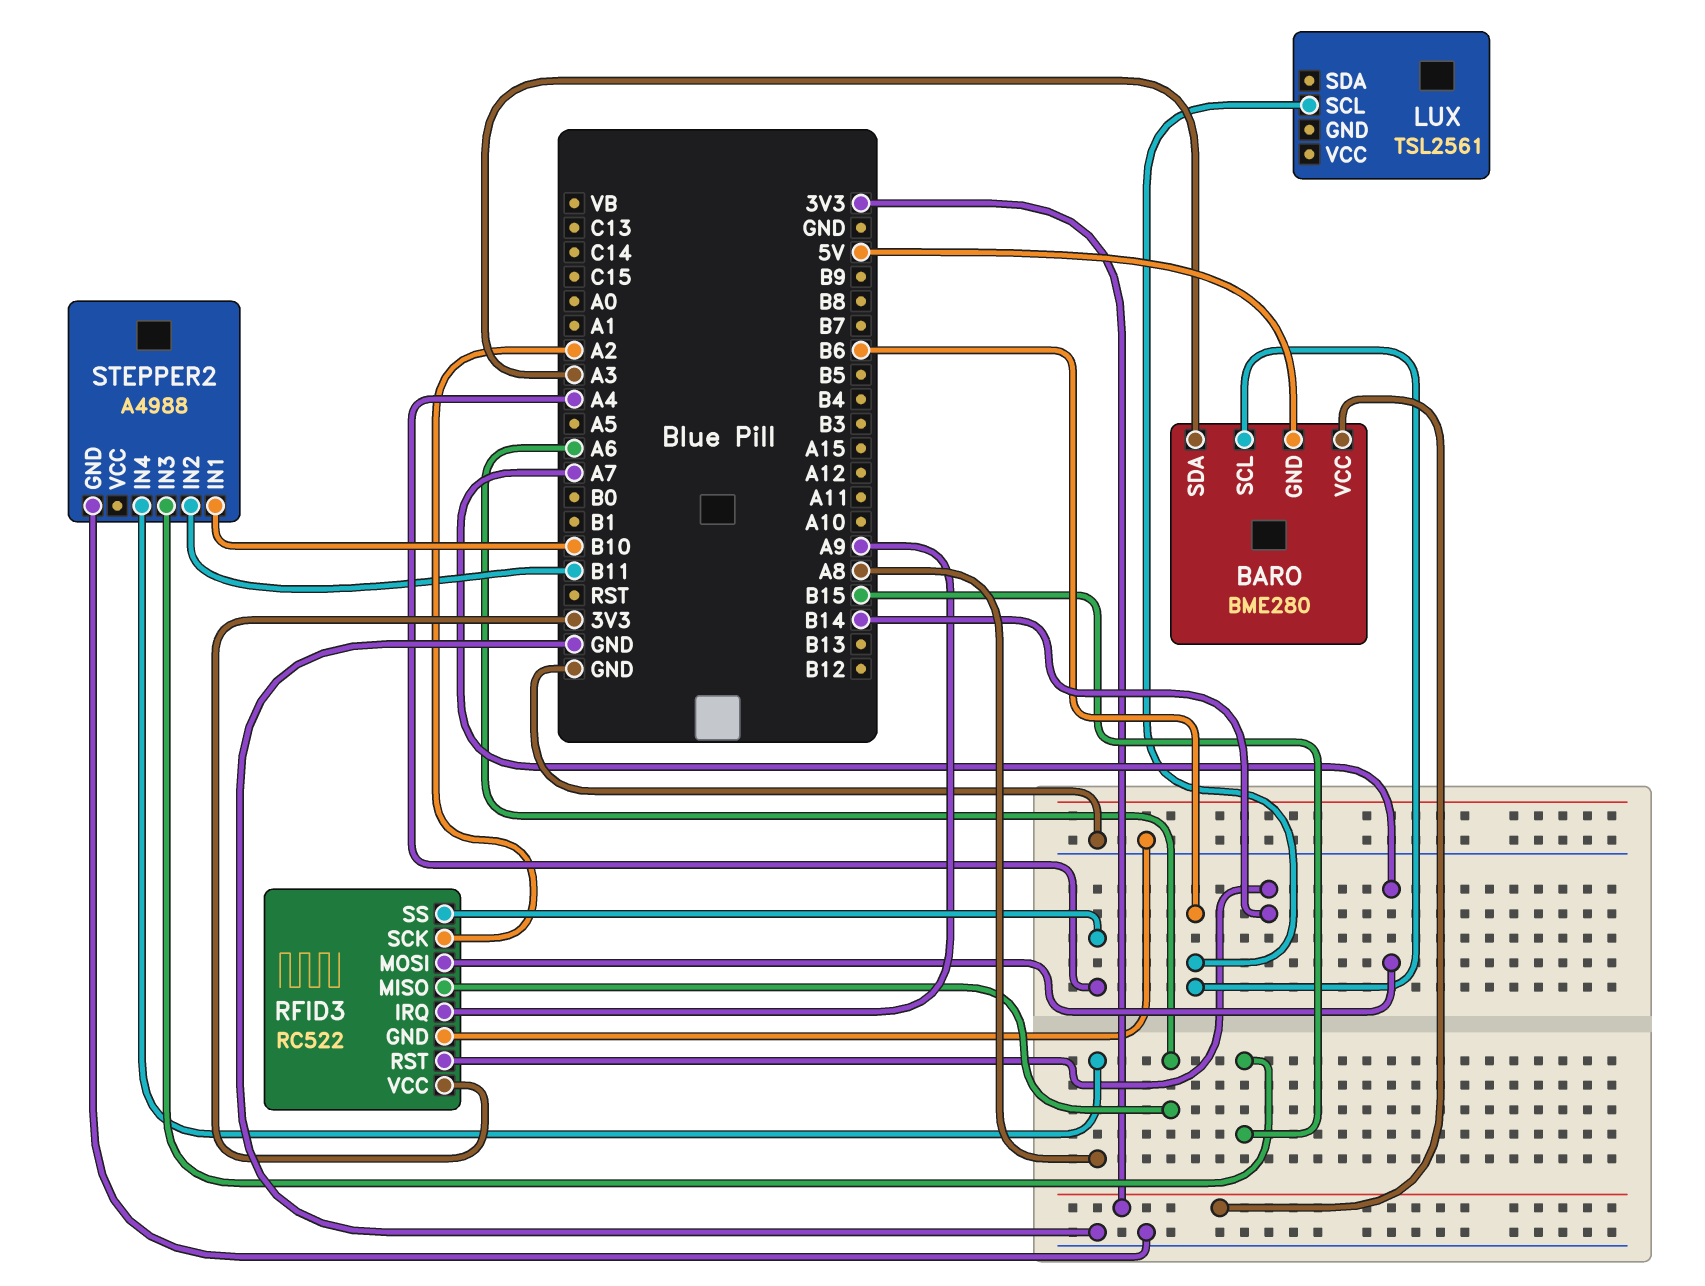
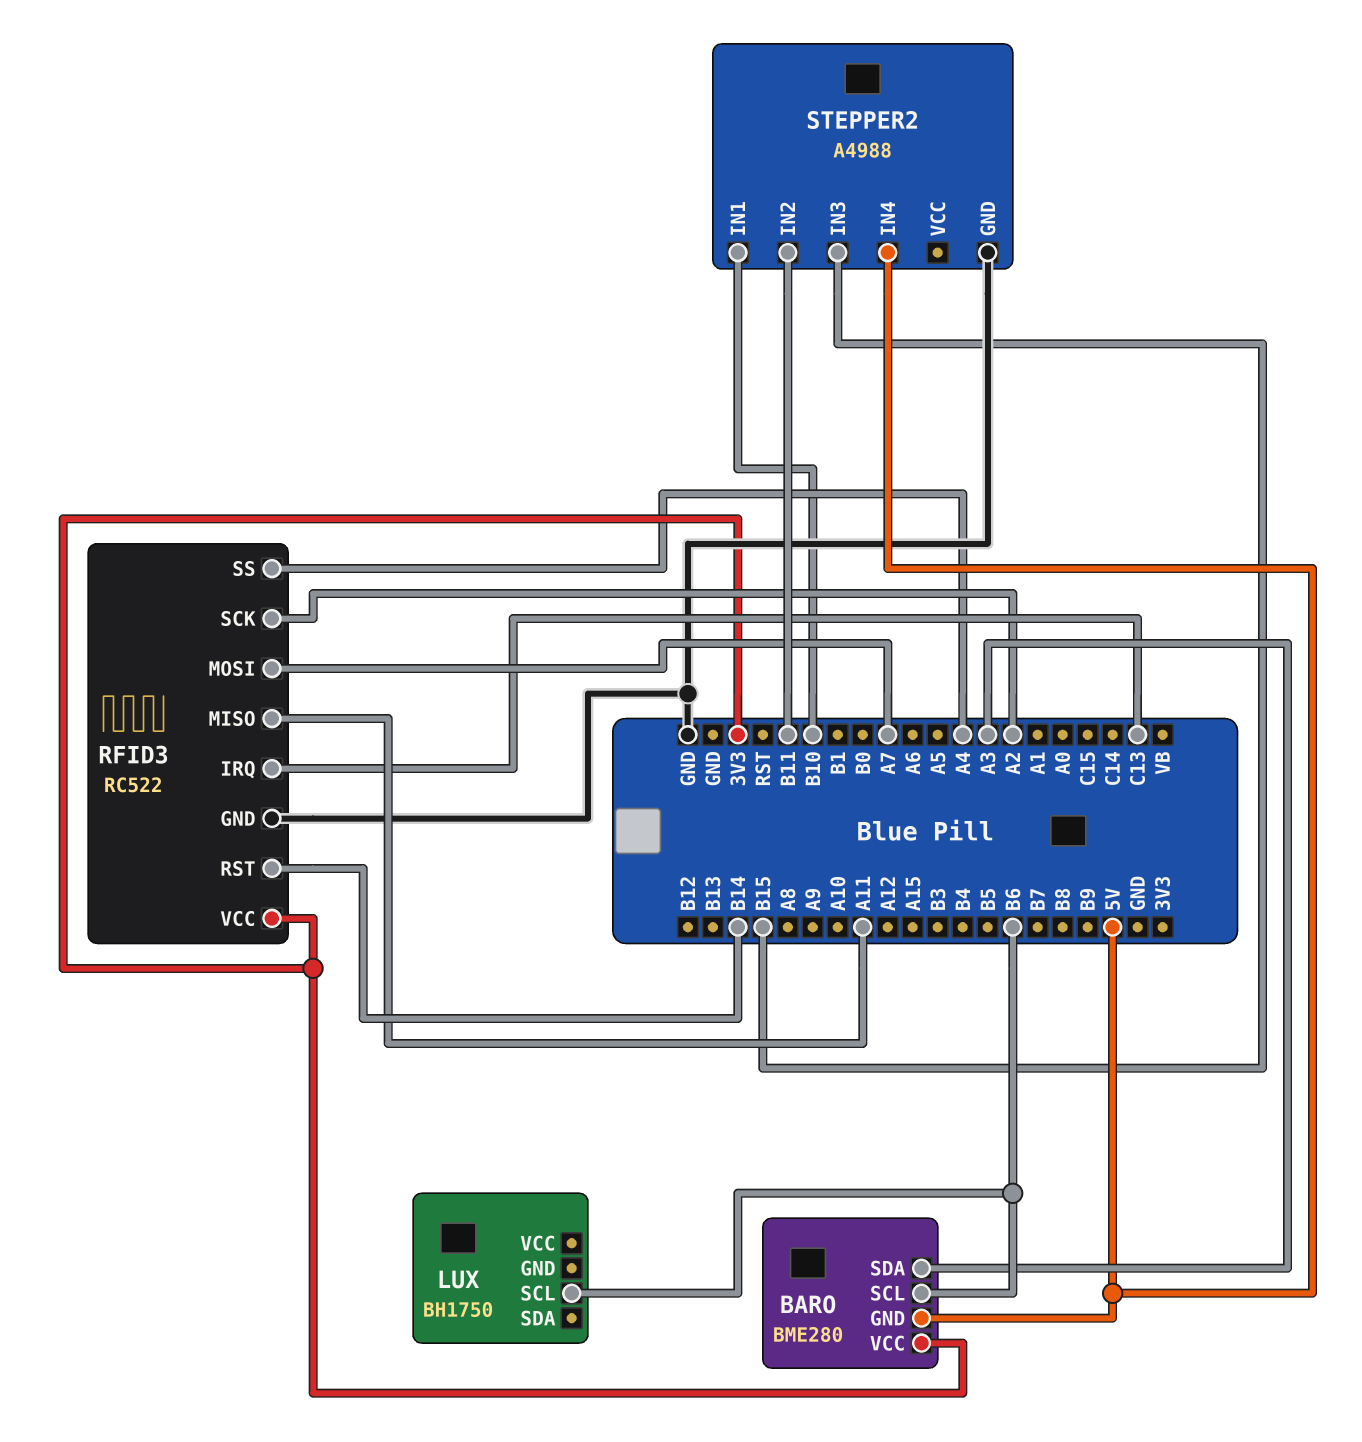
LUX: TSL2561 -> BH1750
RFID3 pin IRQ: A9 -> C13
RFID3 pin MISO: A6 -> A11
STEPPER2 pin IN4: A8 -> 5V

